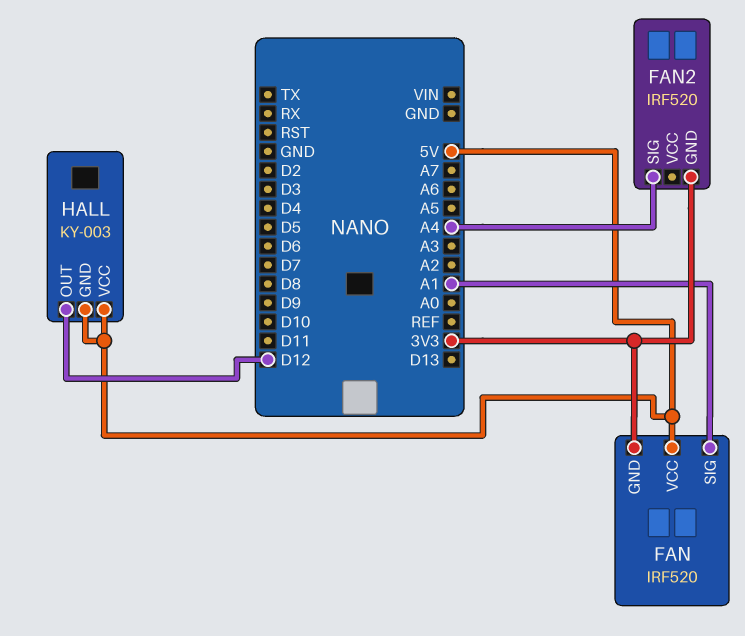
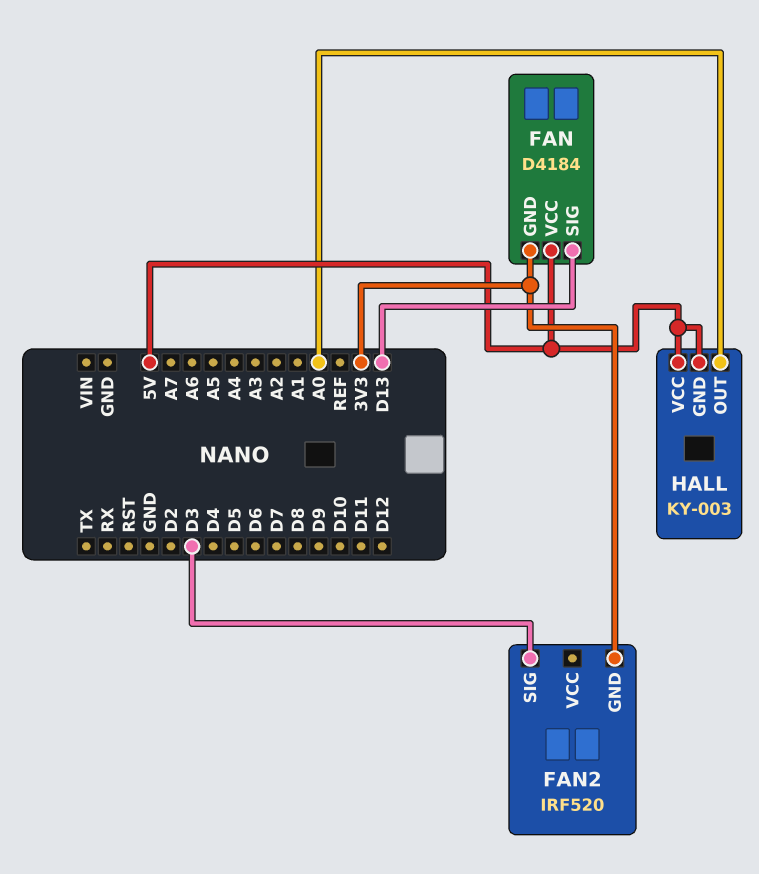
FAN: IRF520 -> D4184
FAN pin SIG: A1 -> D13
FAN2 pin SIG: A4 -> D3
HALL pin OUT: D12 -> A0

